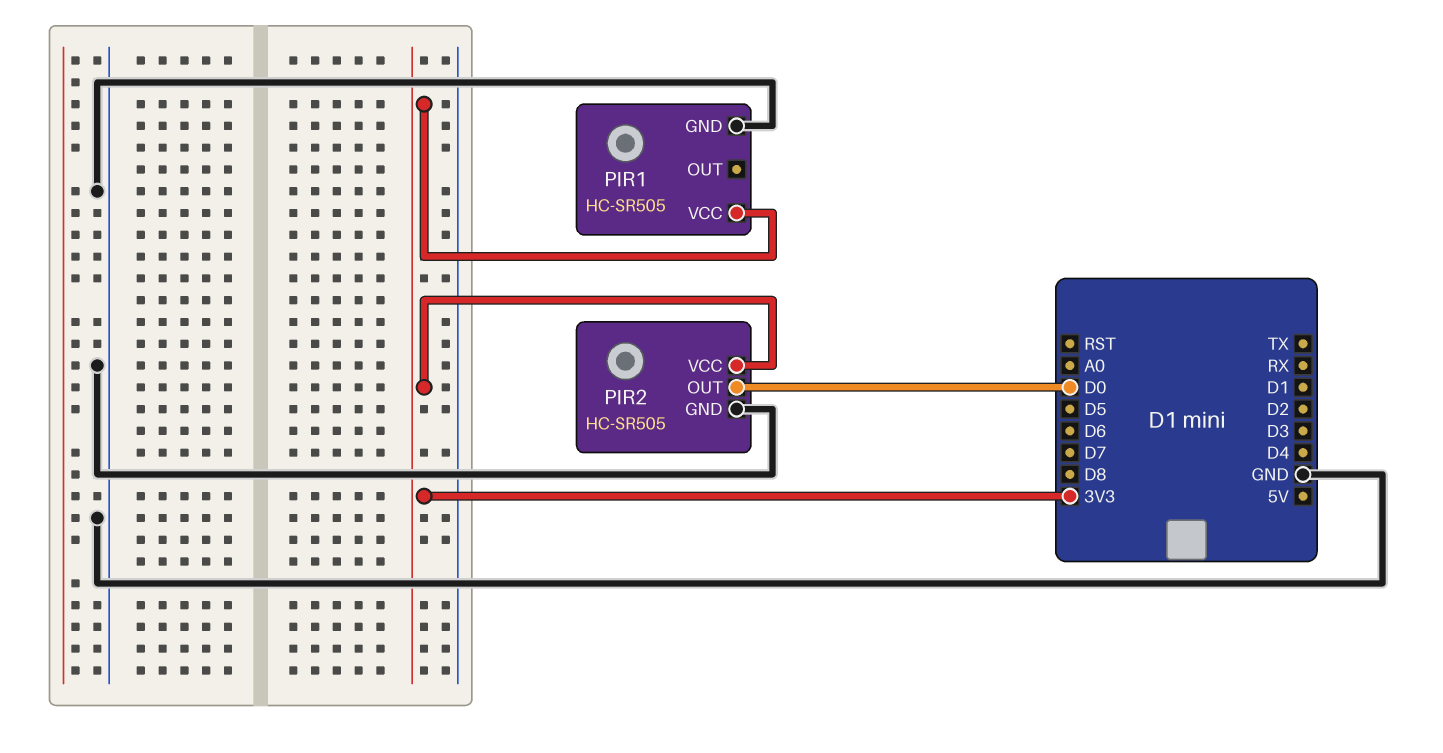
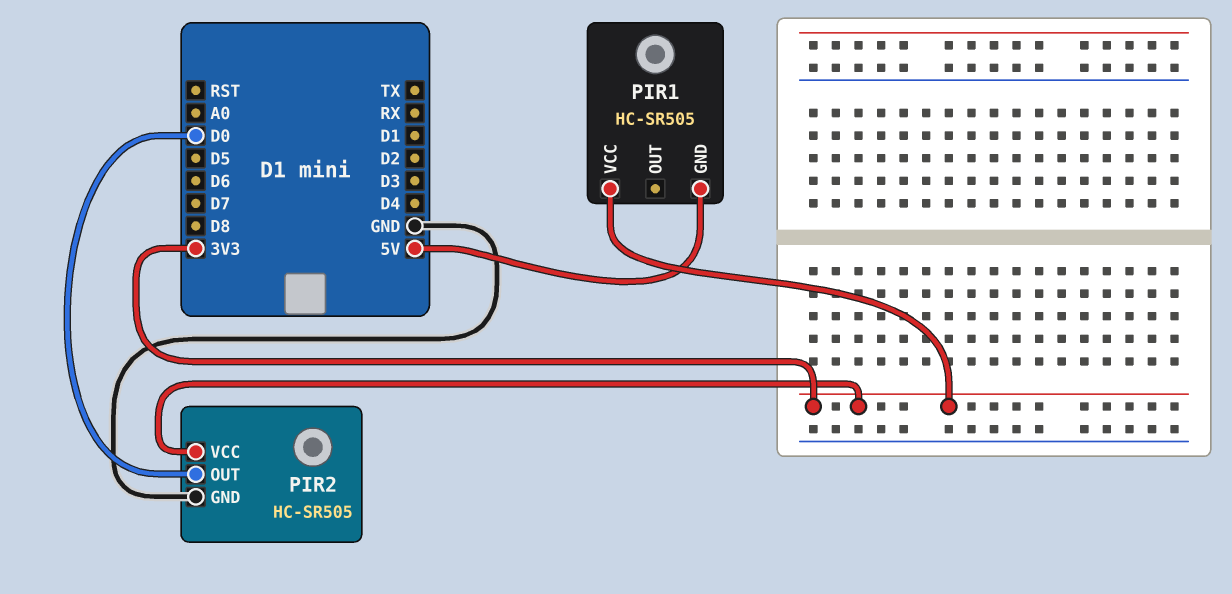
PIR1 pin GND: GND -> 5V

